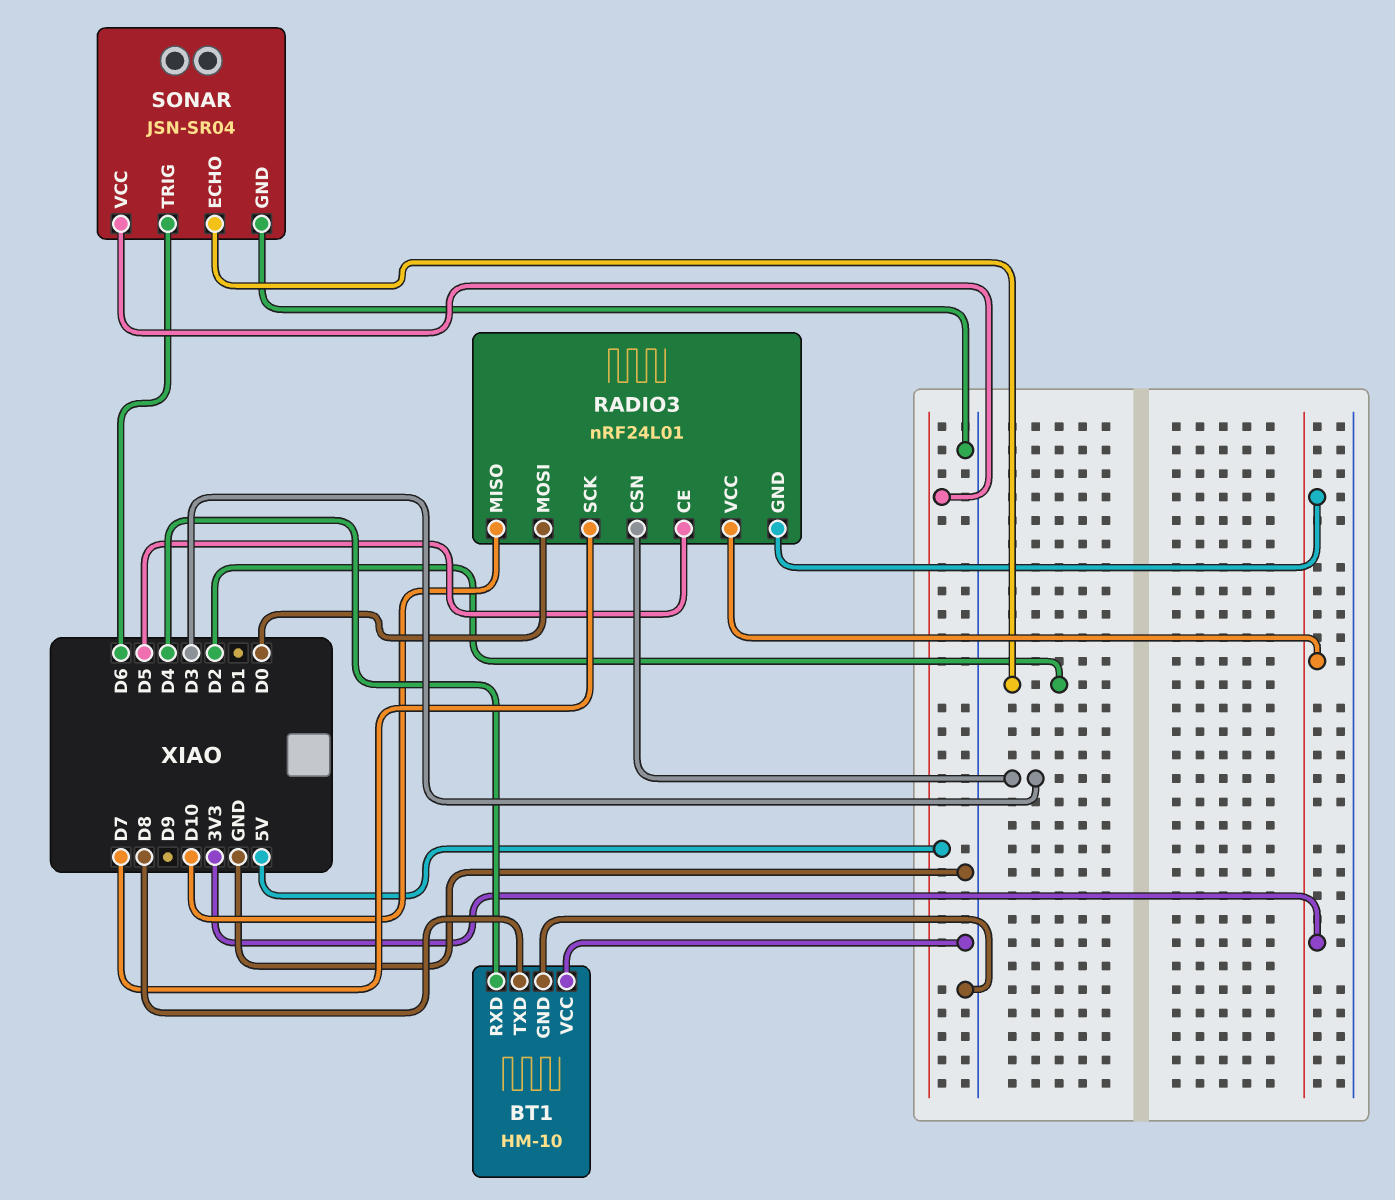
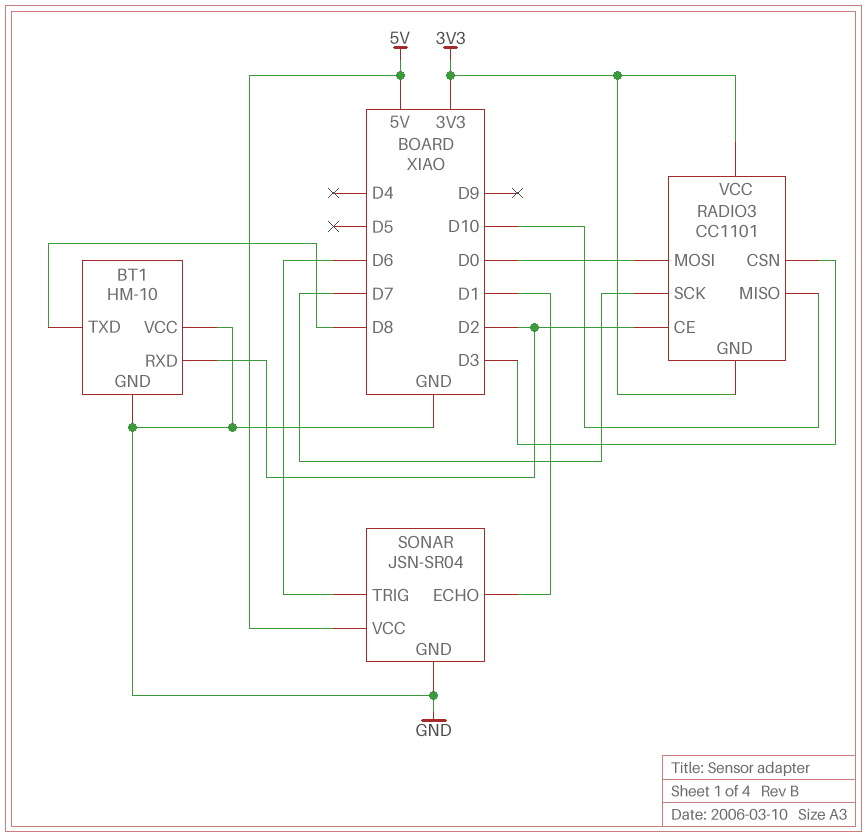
BT1 pin RXD: D4 -> D2
RADIO3: nRF24L01 -> CC1101
RADIO3 pin CE: D5 -> D2
SONAR pin ECHO: D2 -> D1

